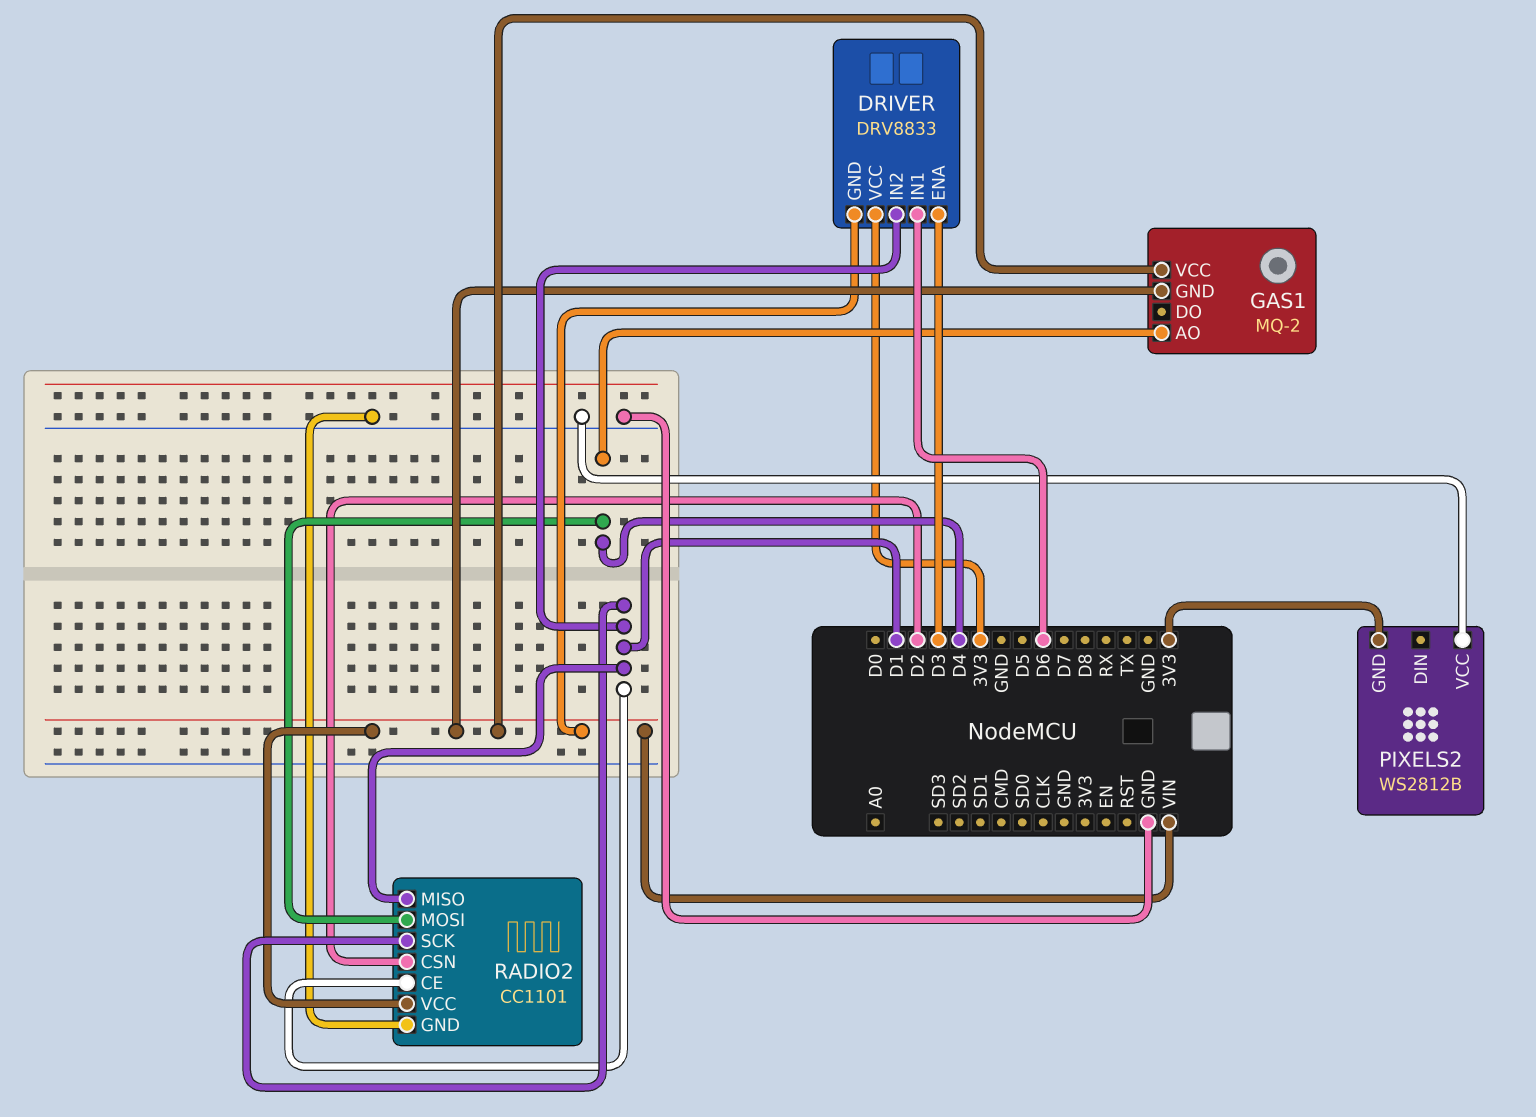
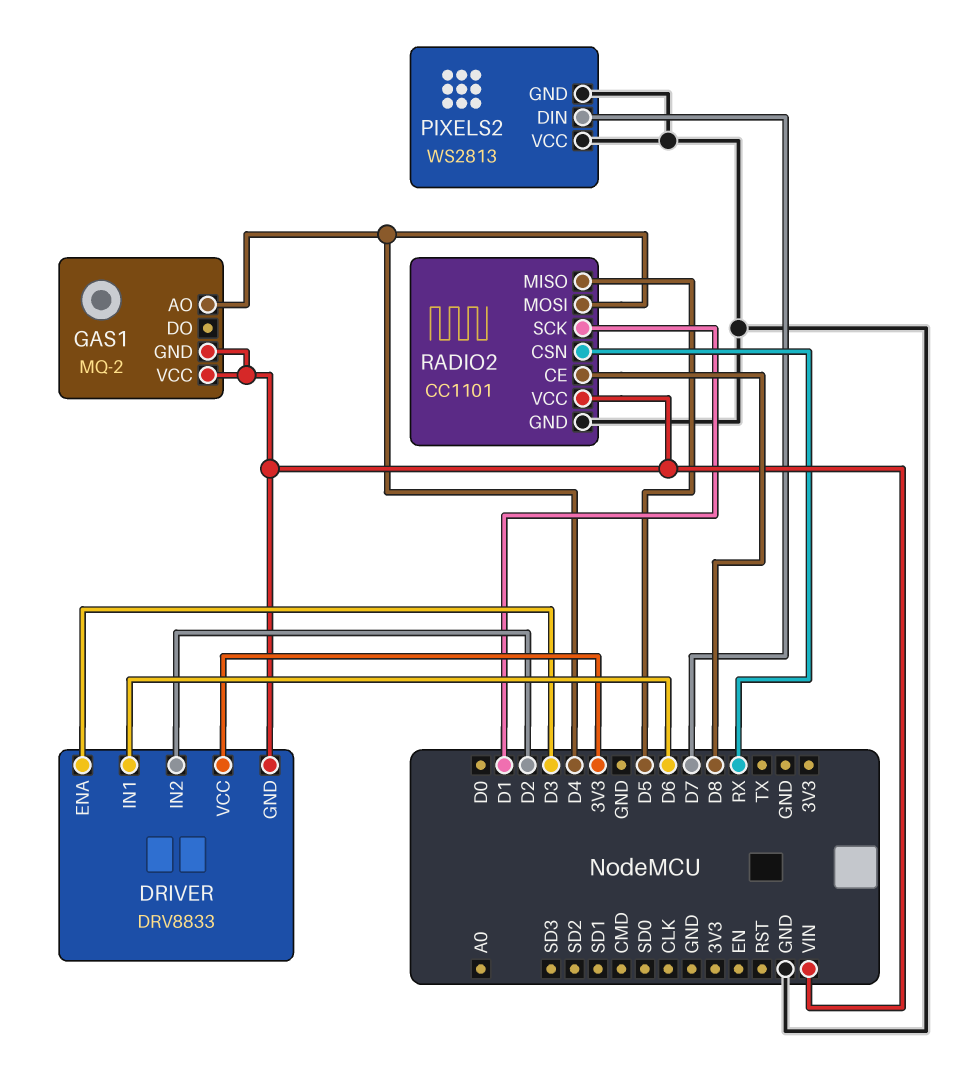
DRIVER pin IN2: D1 -> D2
PIXELS2: WS2812B -> WS2813
PIXELS2 pin DIN: none -> D7
PIXELS2 pin GND: 3V3 -> GND
RADIO2 pin CE: D1 -> D8
RADIO2 pin CSN: D2 -> RX
RADIO2 pin MISO: D1 -> D5

